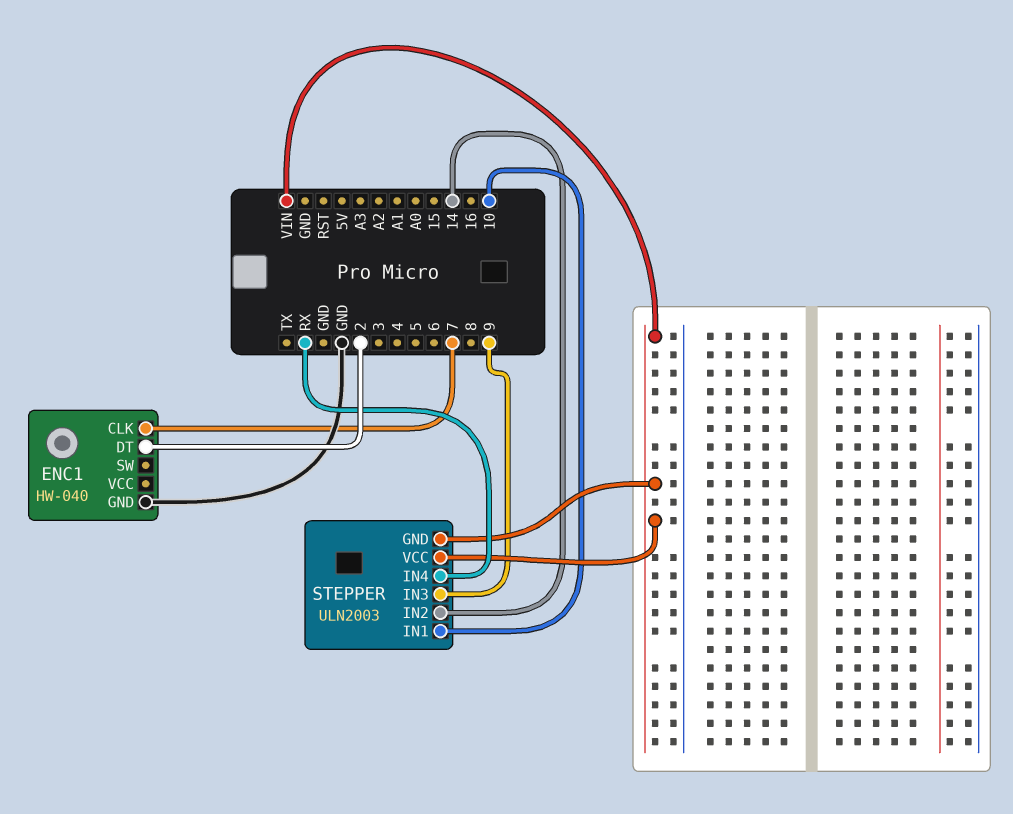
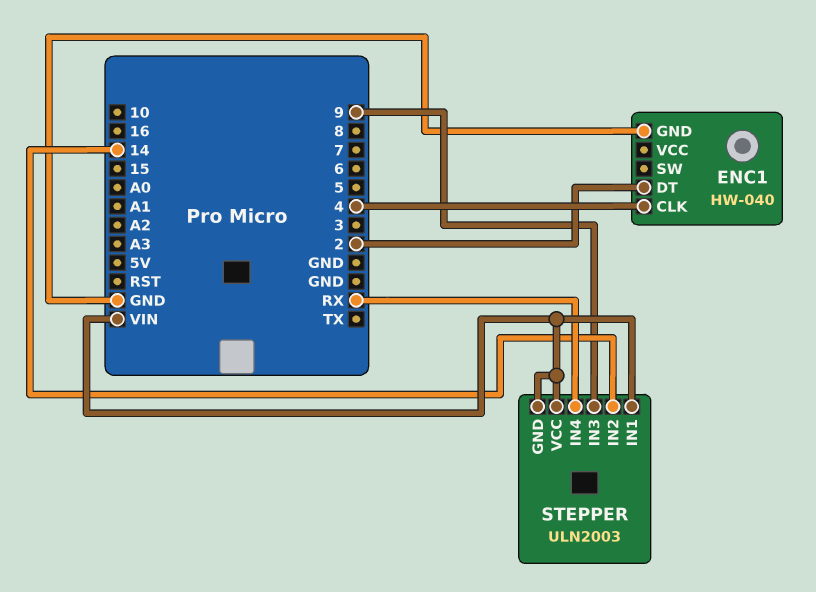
ENC1 pin CLK: 7 -> 4
STEPPER pin IN1: 10 -> VIN

